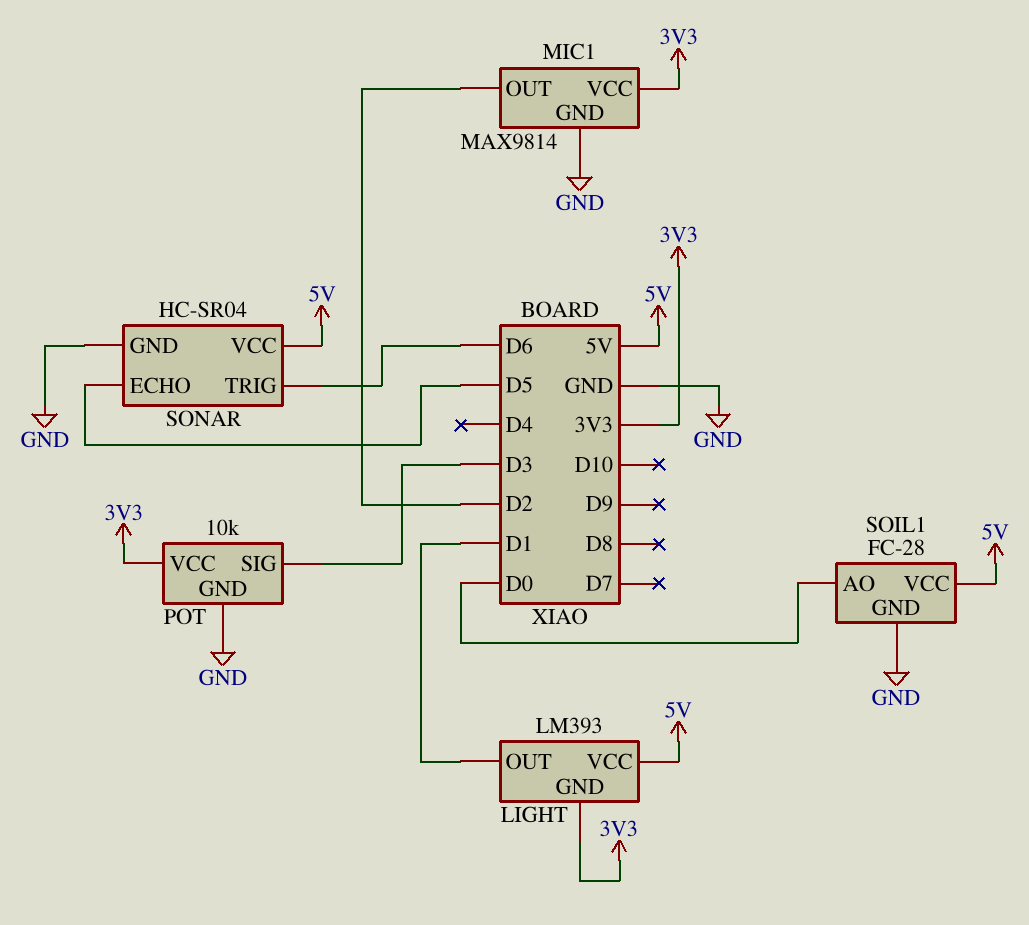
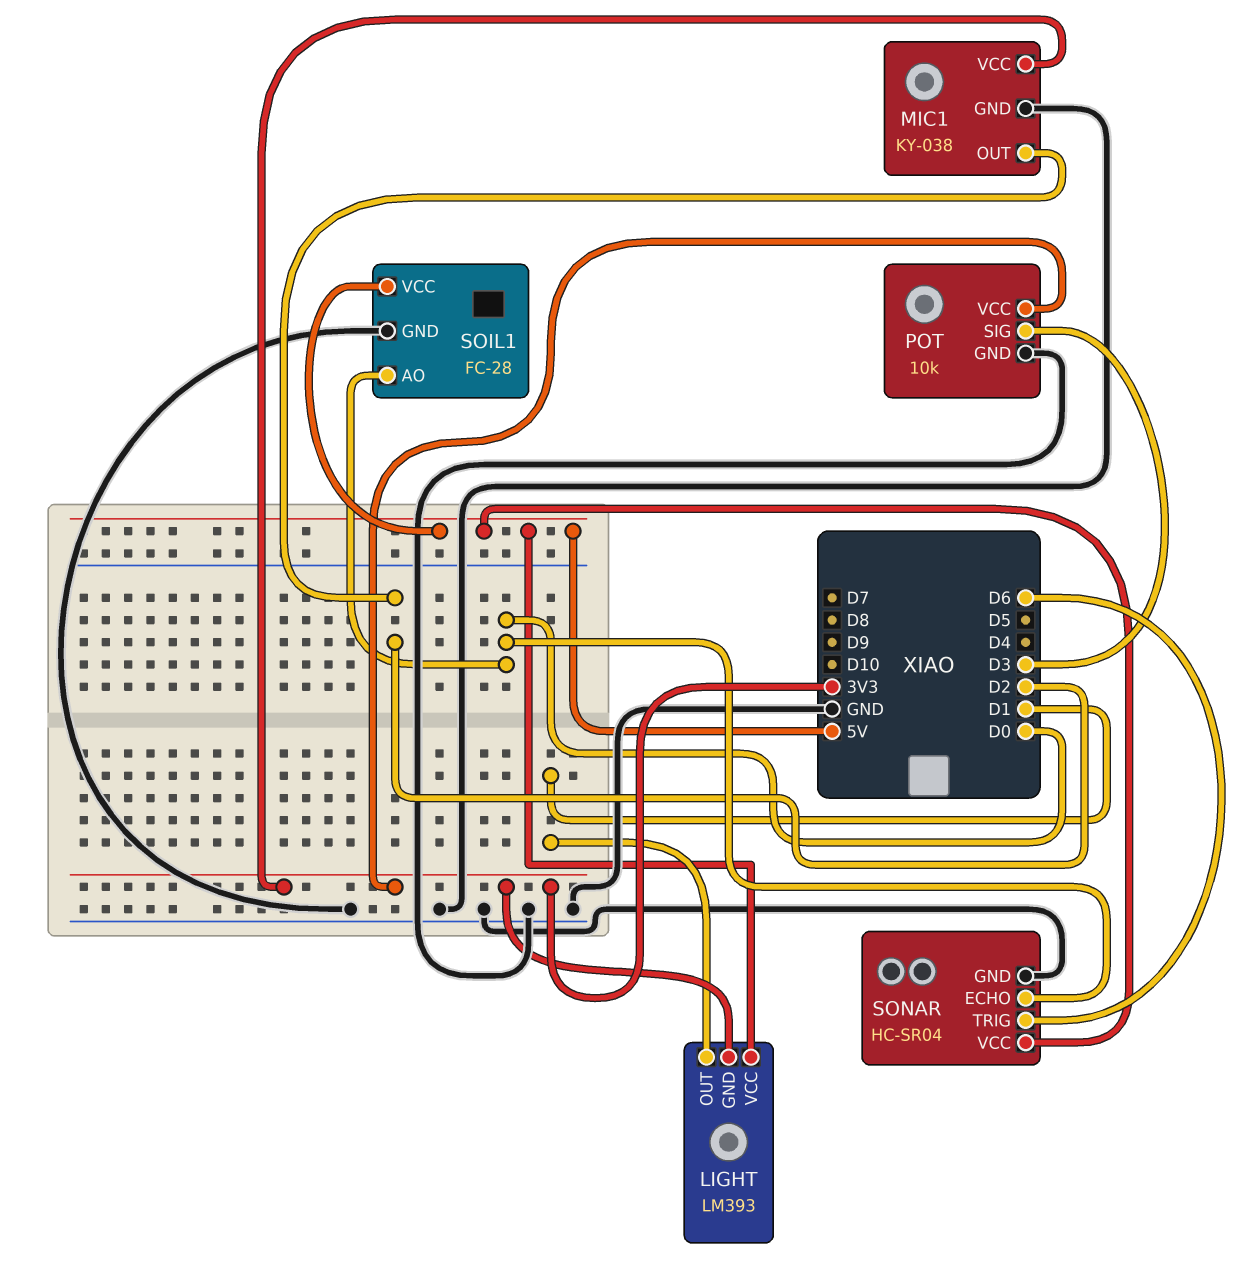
MIC1: MAX9814 -> KY-038
SONAR pin ECHO: D5 -> D0

